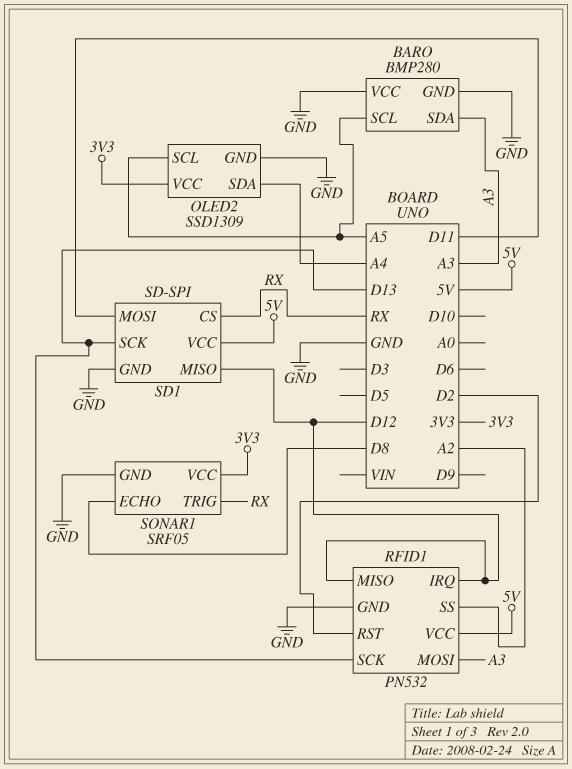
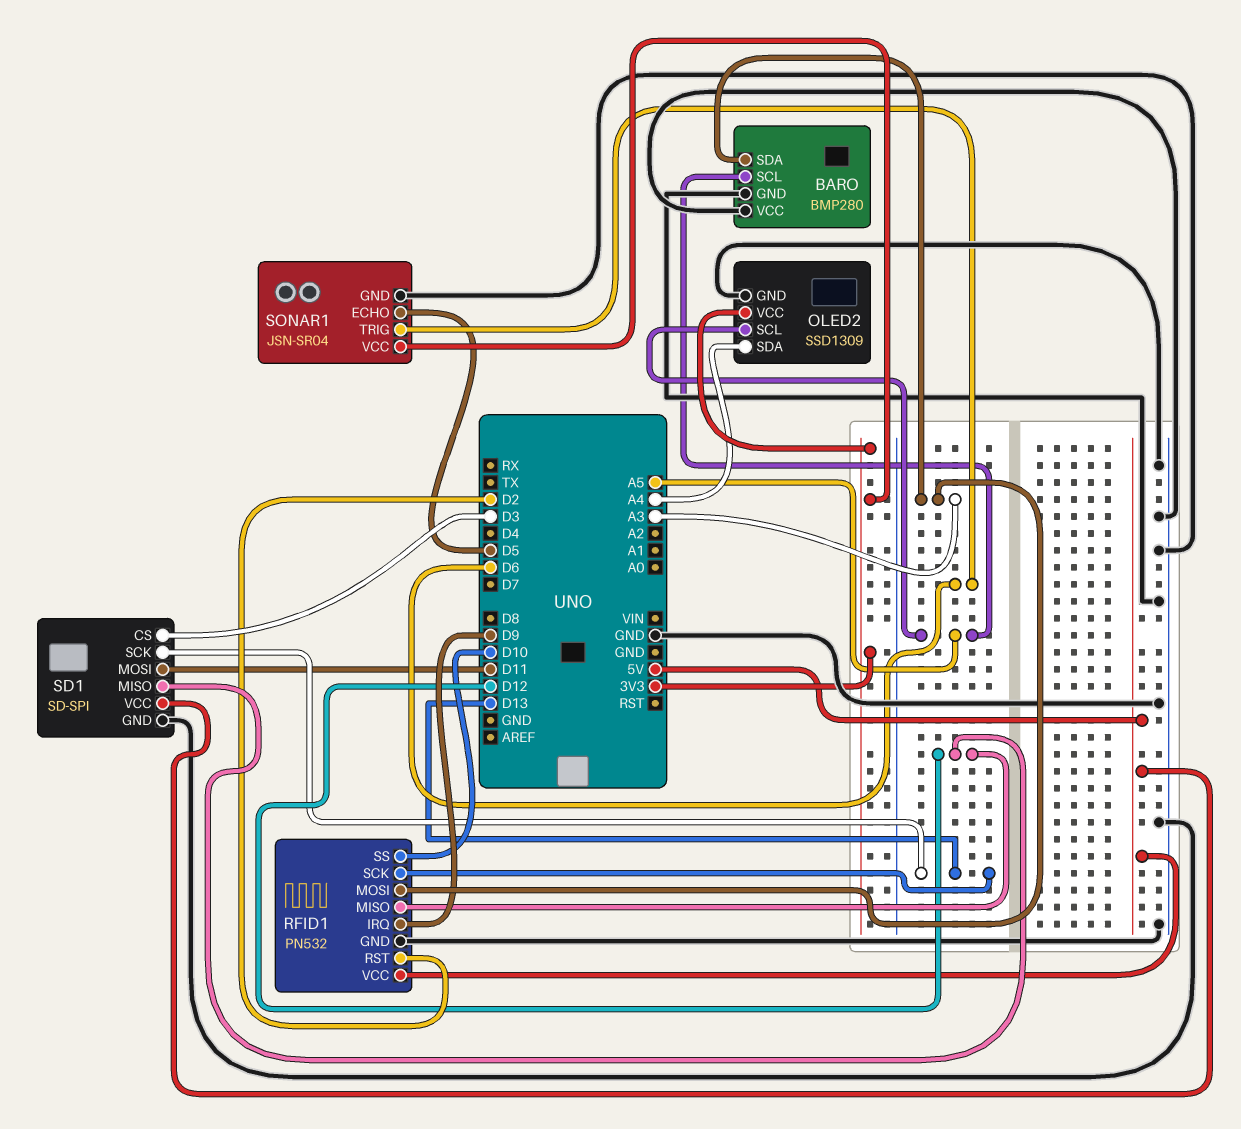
RFID1 pin IRQ: D12 -> D9
RFID1 pin SS: A2 -> D10
SD1 pin CS: RX -> D3
SONAR1: SRF05 -> JSN-SR04
SONAR1 pin ECHO: D8 -> D5
SONAR1 pin TRIG: RX -> D6

